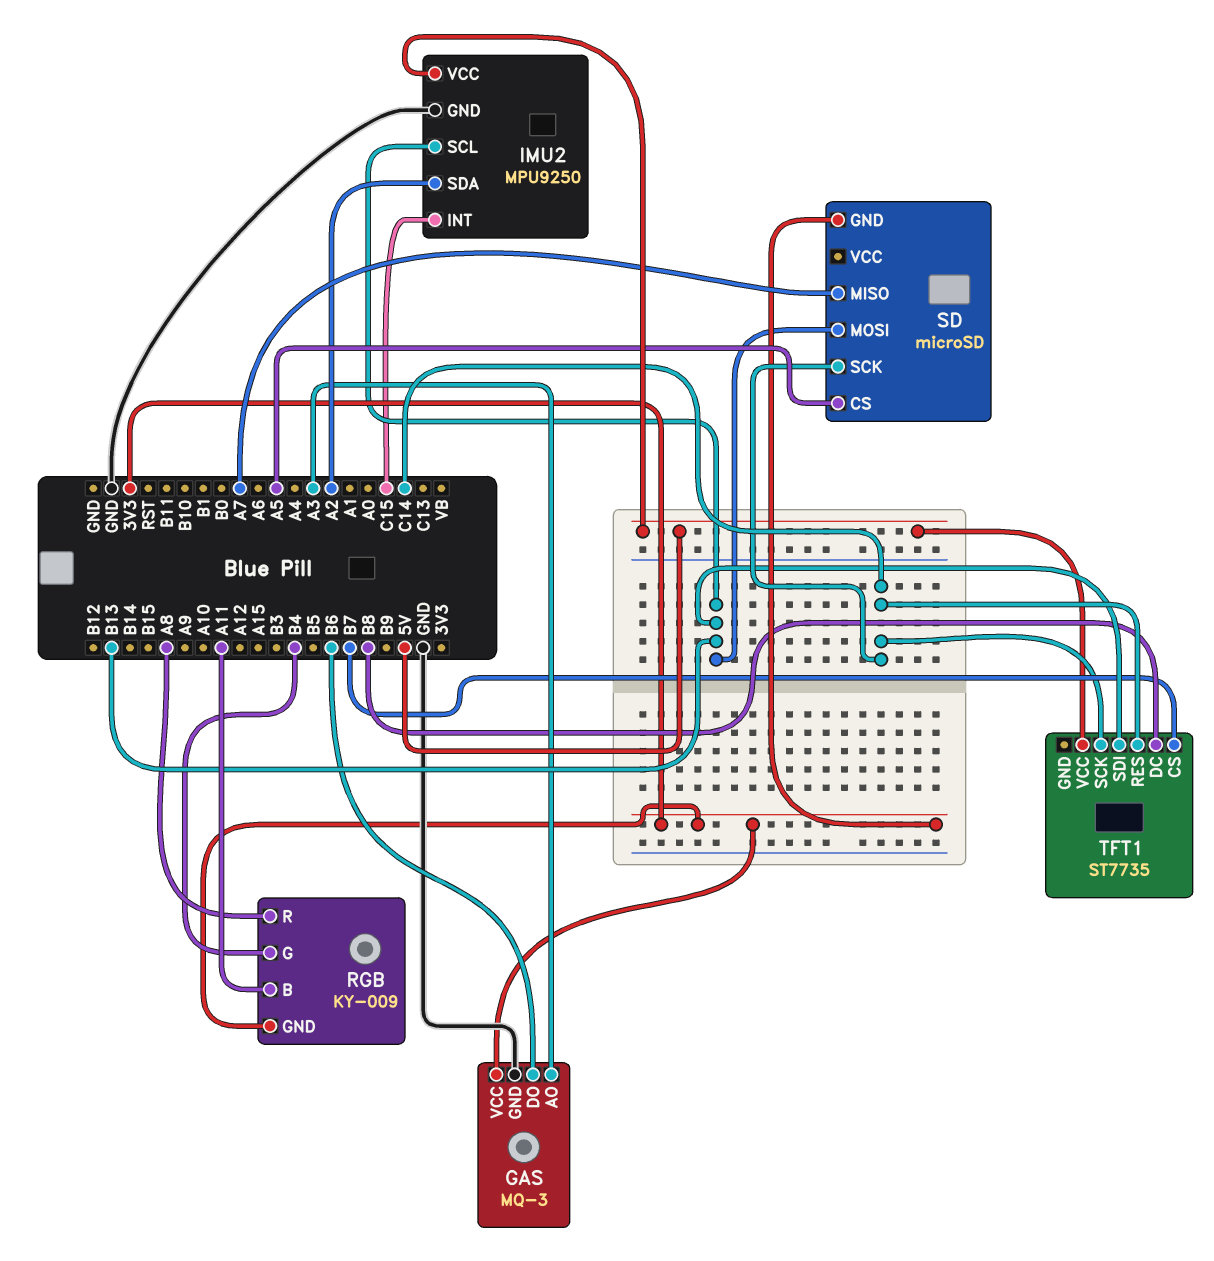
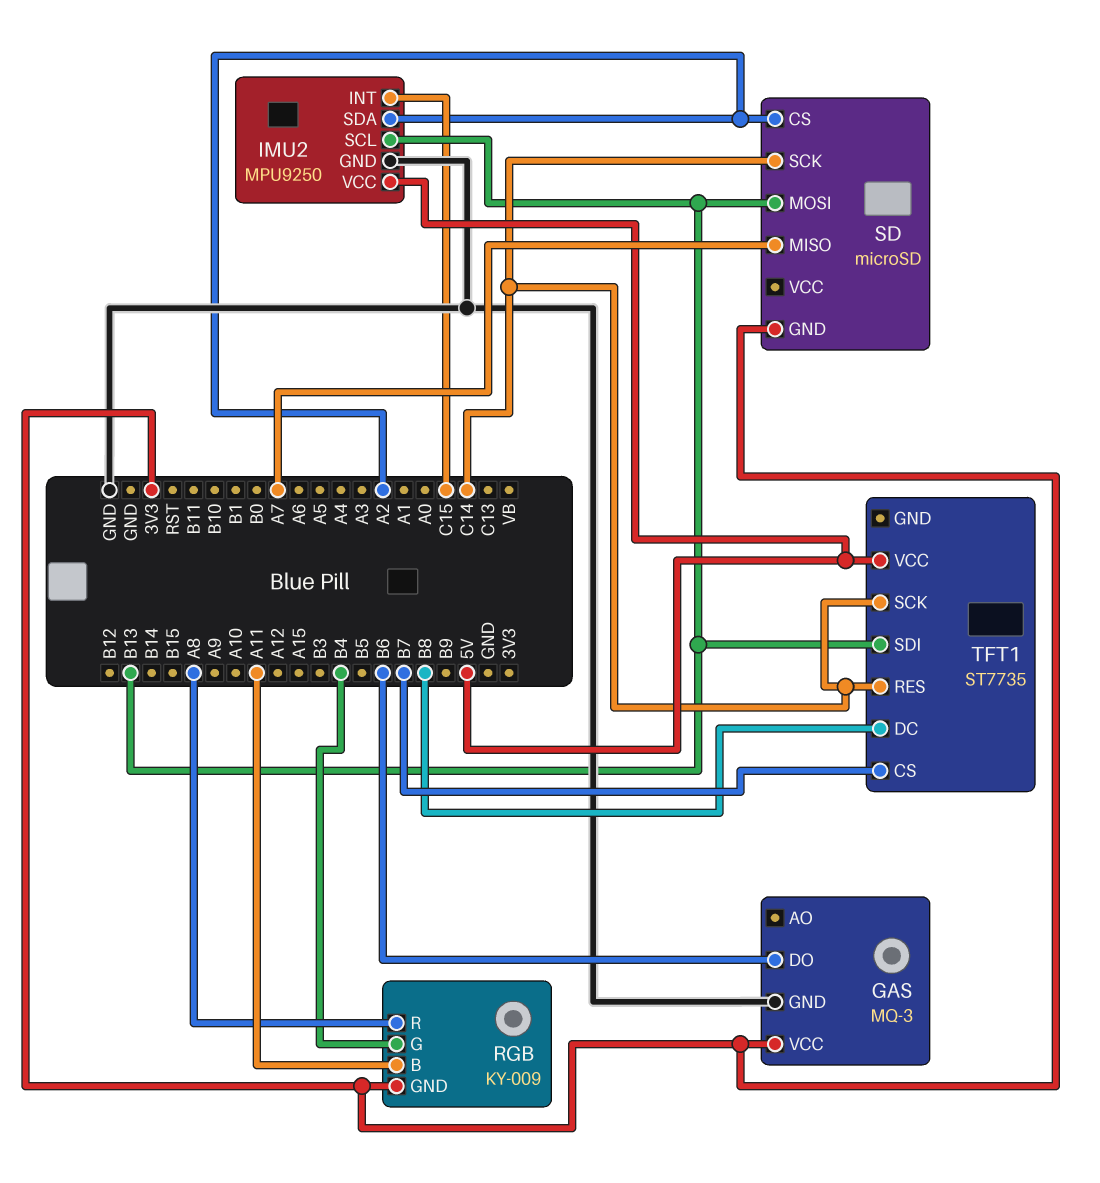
GAS pin AO: A3 -> none
SD pin CS: A5 -> A2

